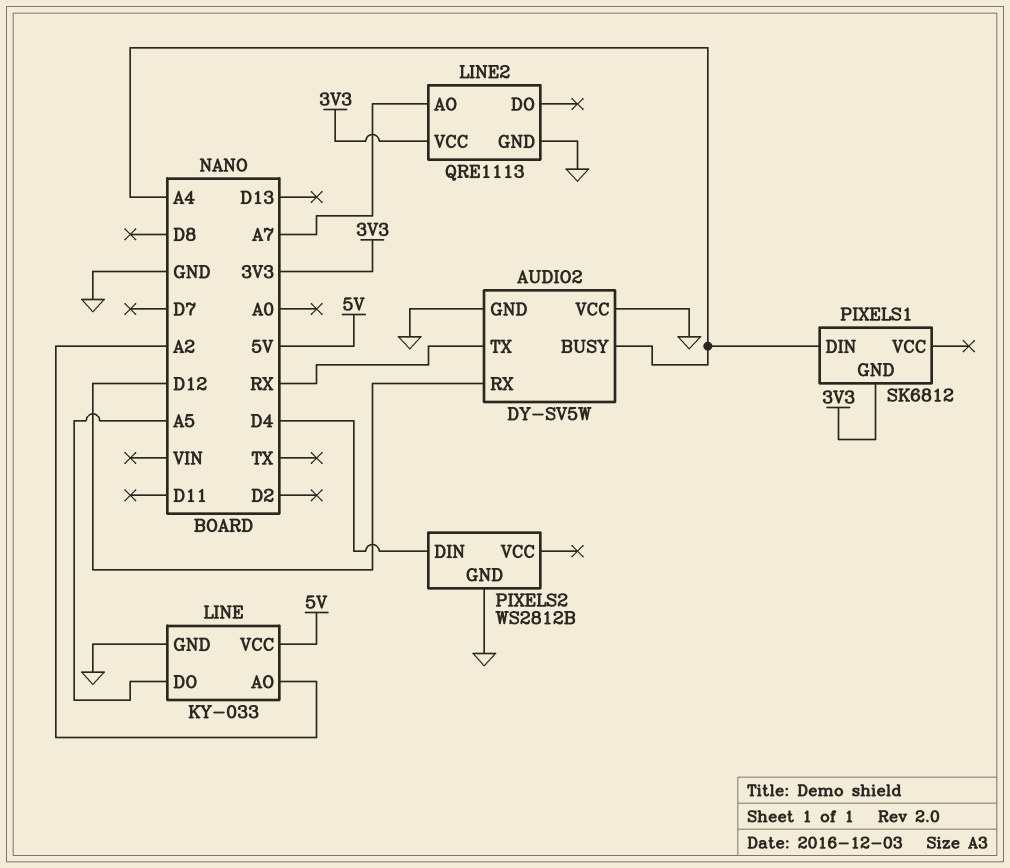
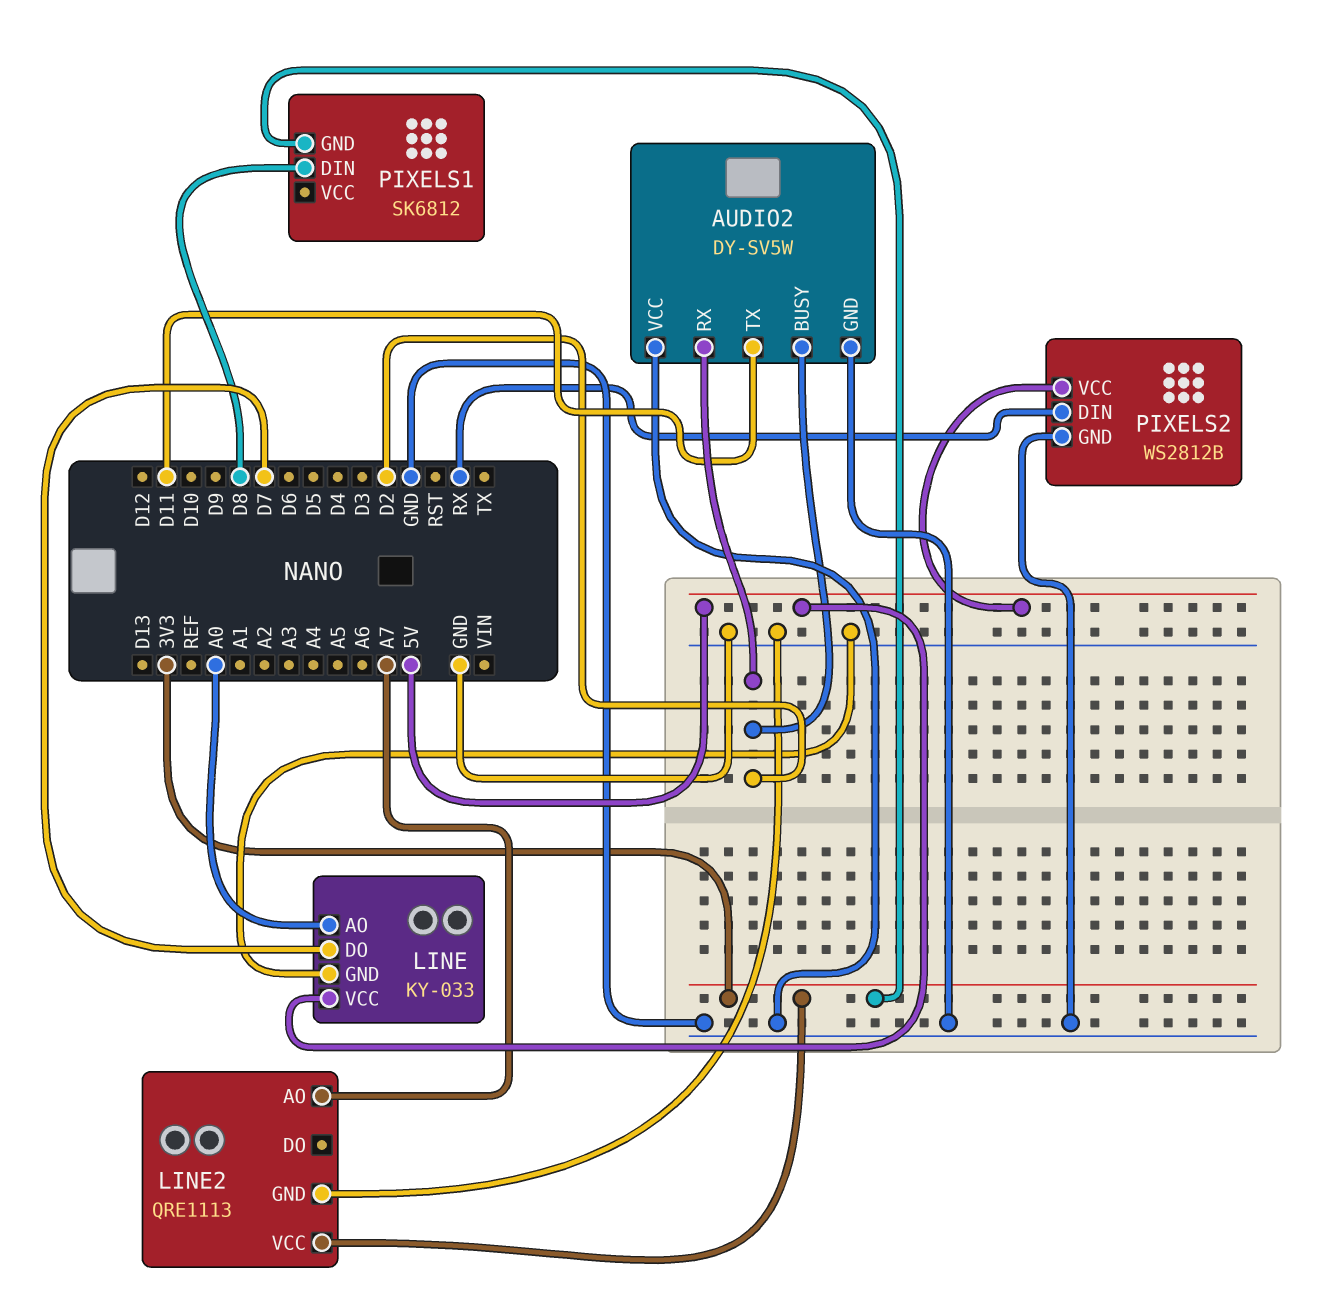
AUDIO2 pin BUSY: A4 -> D2
AUDIO2 pin RX: D12 -> D2
AUDIO2 pin TX: RX -> D11
LINE pin AO: A2 -> A0
LINE pin DO: A5 -> D7
PIXELS1 pin DIN: A4 -> D8
PIXELS2 pin DIN: D4 -> RX
PIXELS2 pin VCC: none -> 5V

